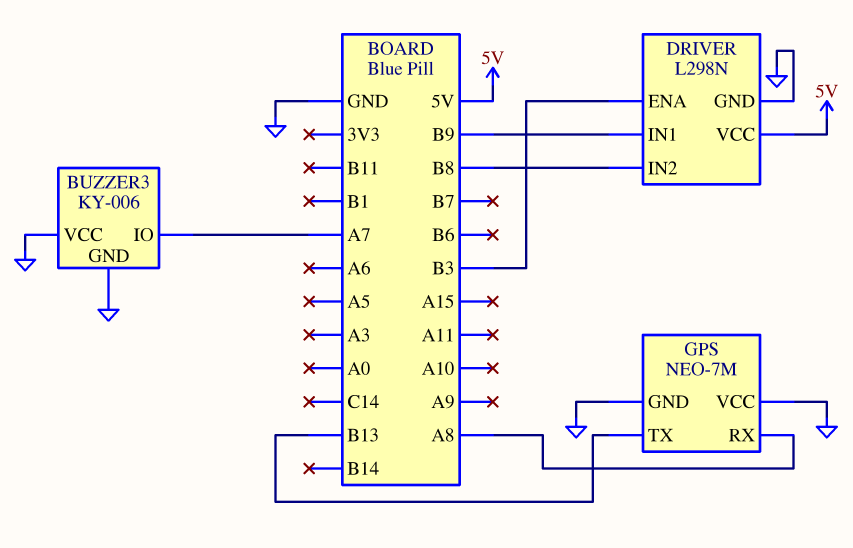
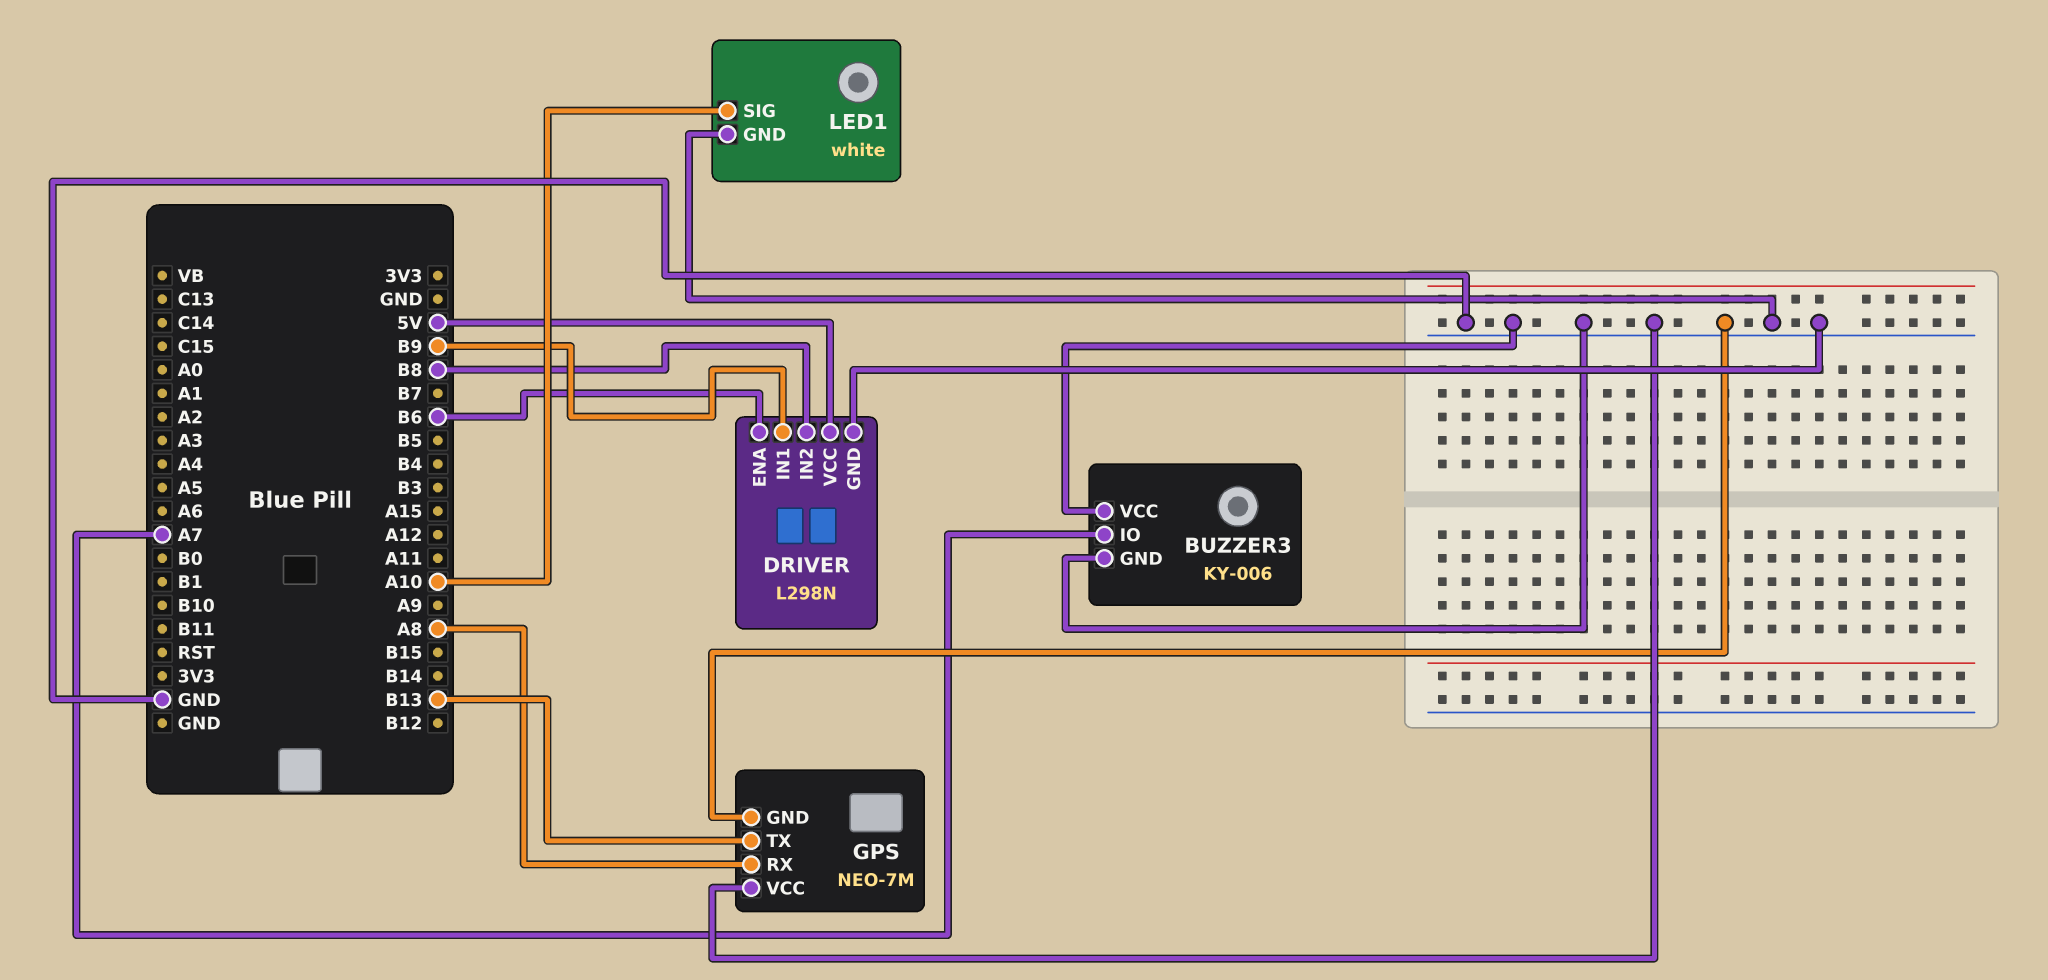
DRIVER pin ENA: B3 -> B6
LED1: none -> white
LED1 pin GND: none -> GND
LED1 pin SIG: none -> A10

